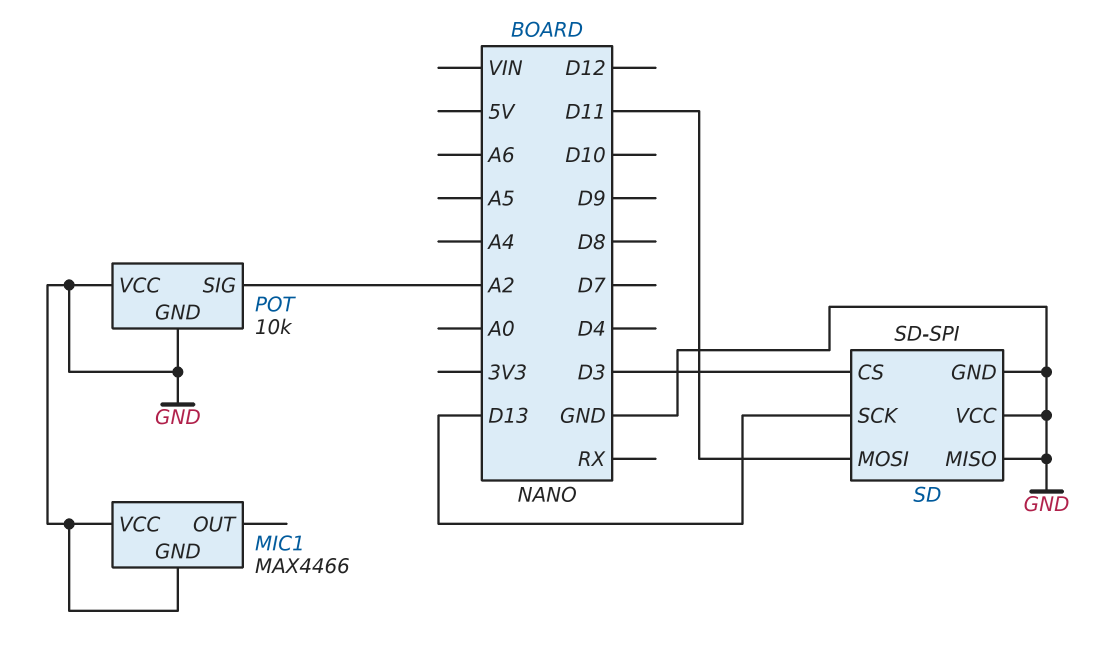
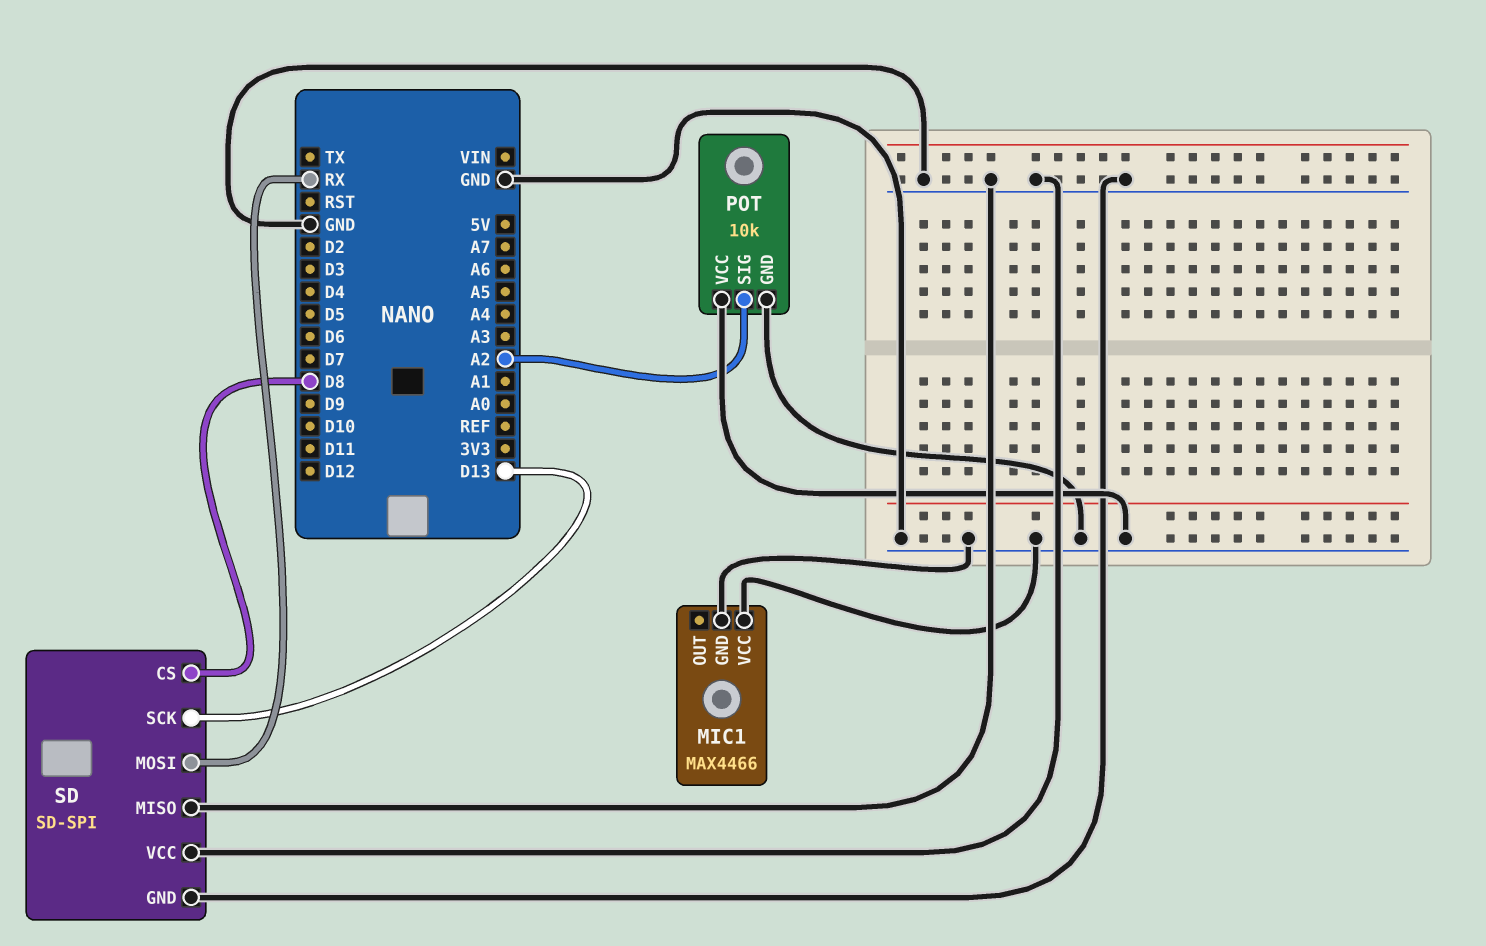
SD pin CS: D3 -> D8
SD pin MOSI: D11 -> RX

